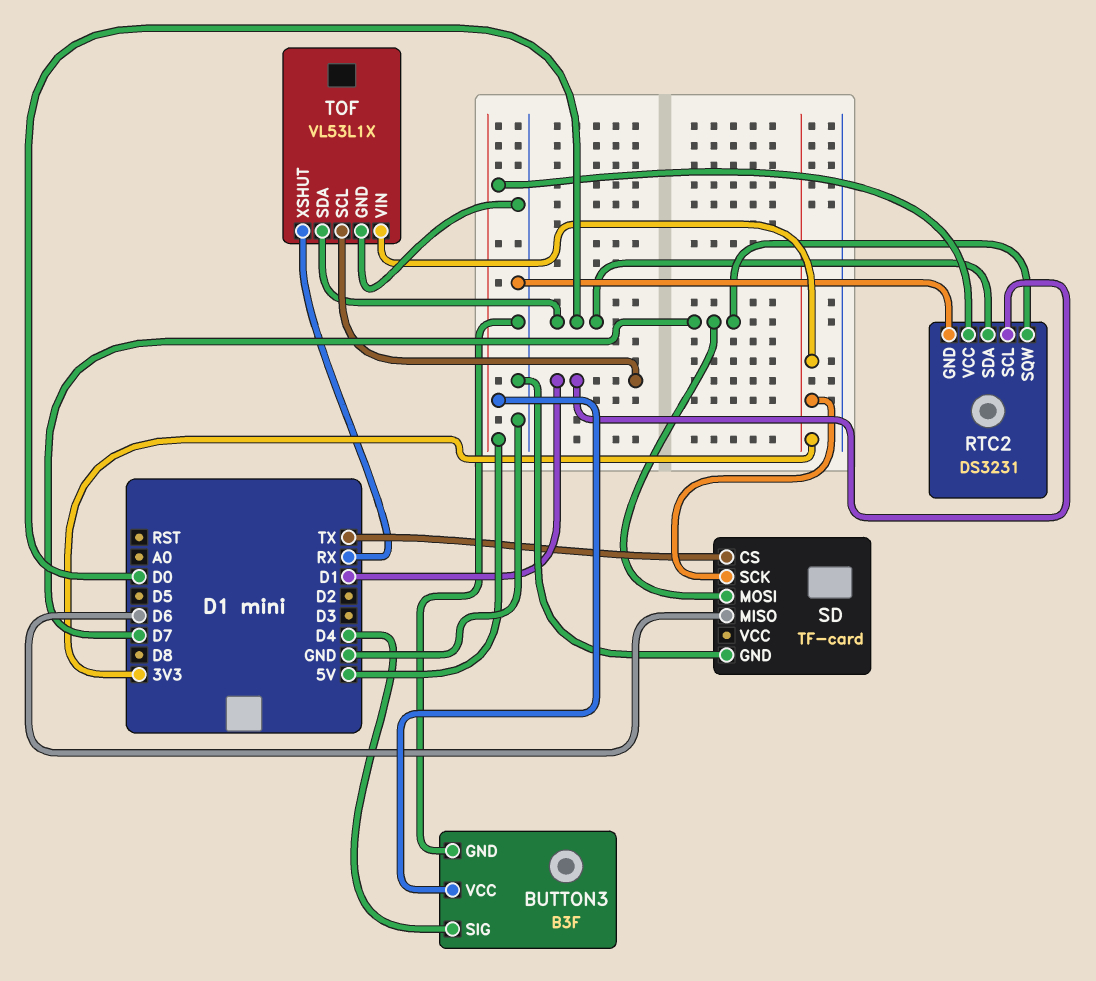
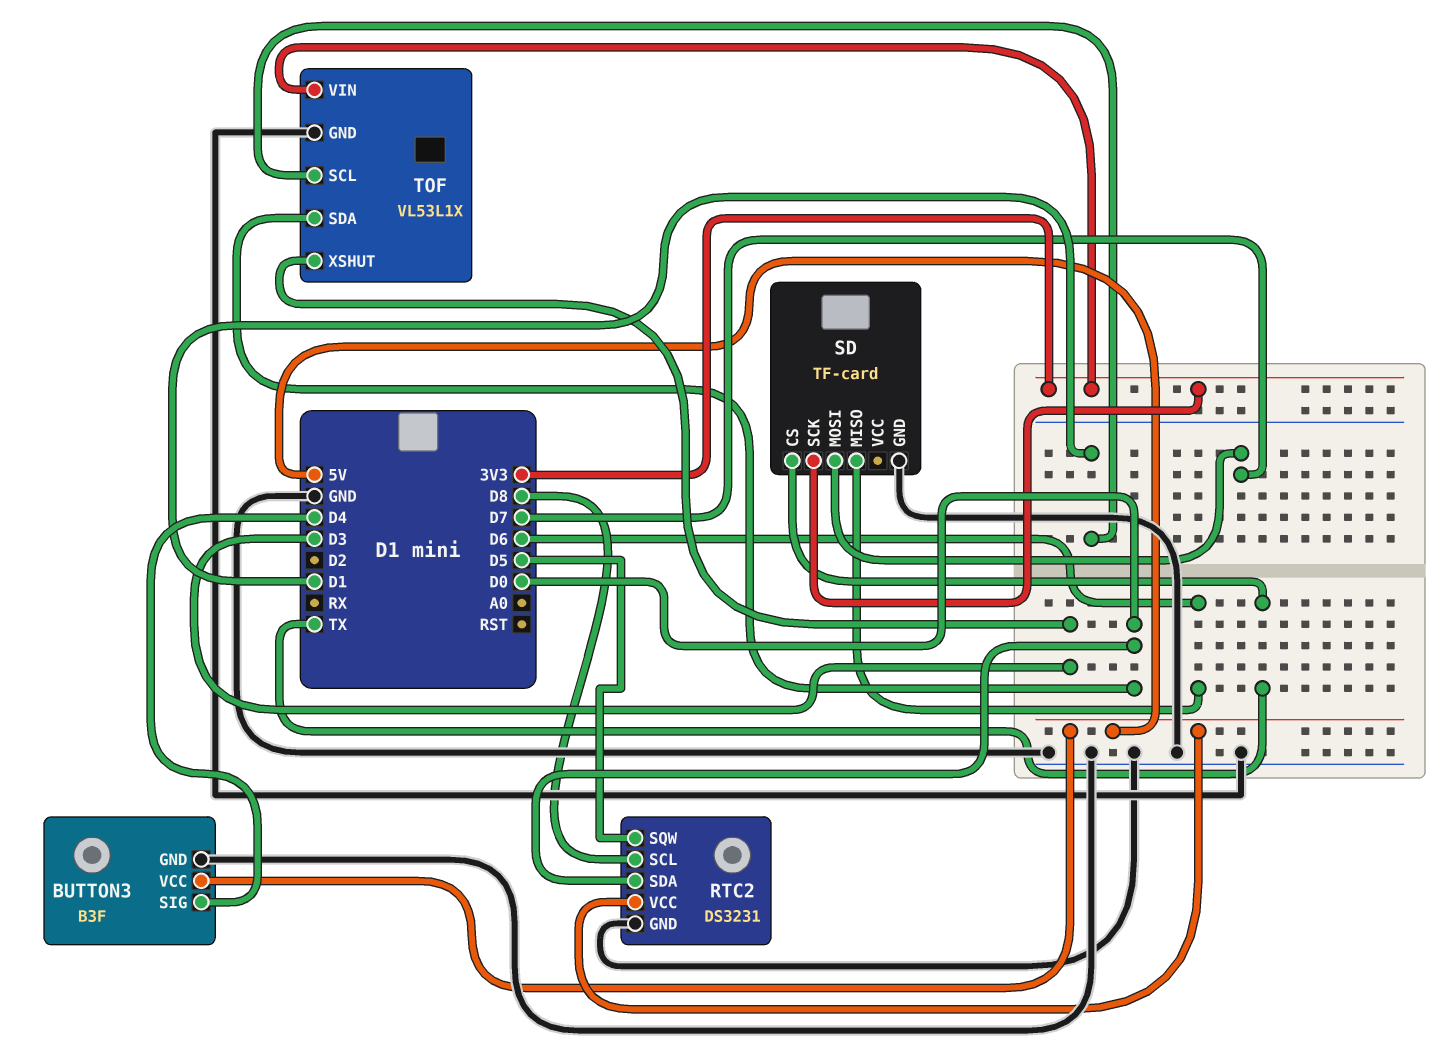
RTC2 pin SCL: D1 -> D8
RTC2 pin SQW: D7 -> D5
TOF pin XSHUT: RX -> D3

